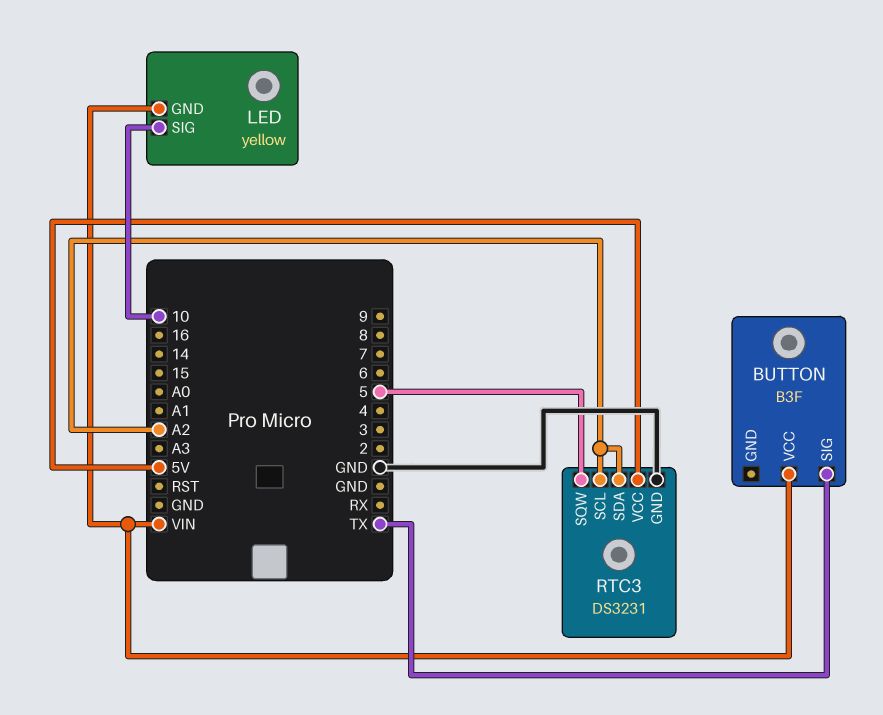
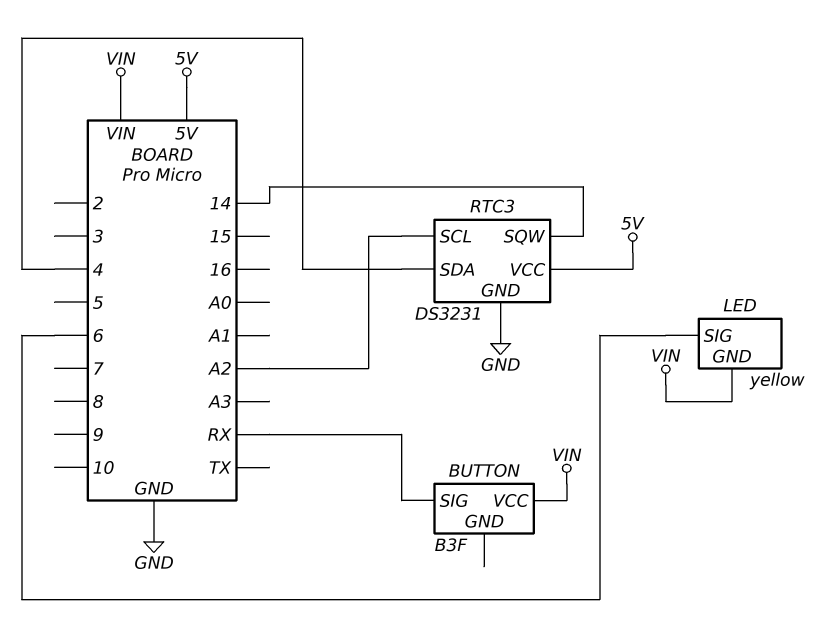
BUTTON pin SIG: TX -> RX
LED pin SIG: 10 -> 6
RTC3 pin SDA: A2 -> 4
RTC3 pin SQW: 5 -> 14

